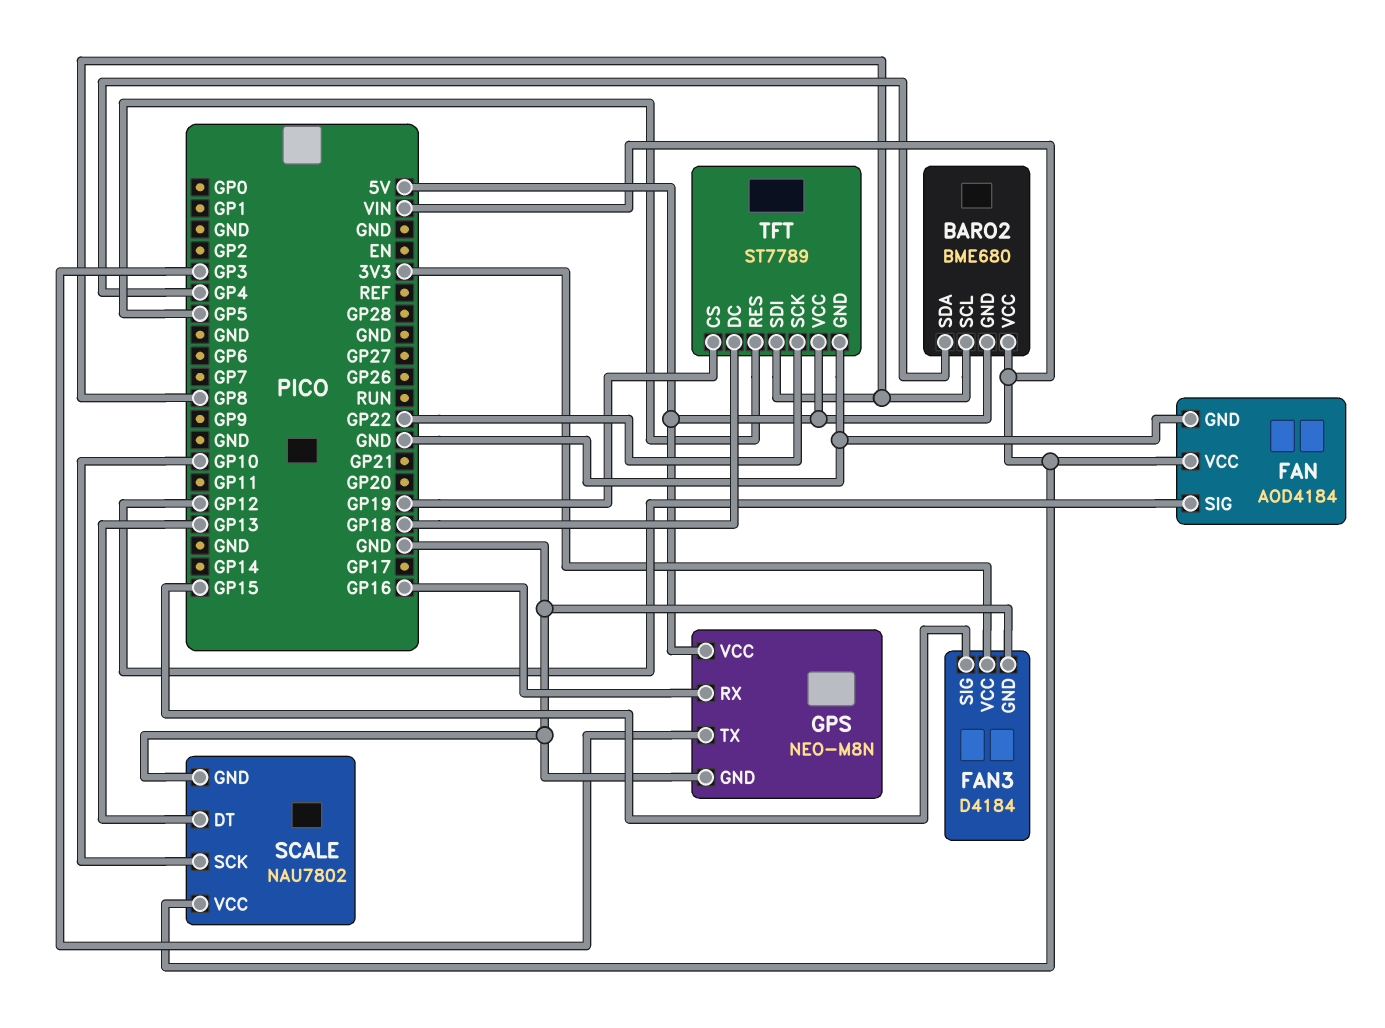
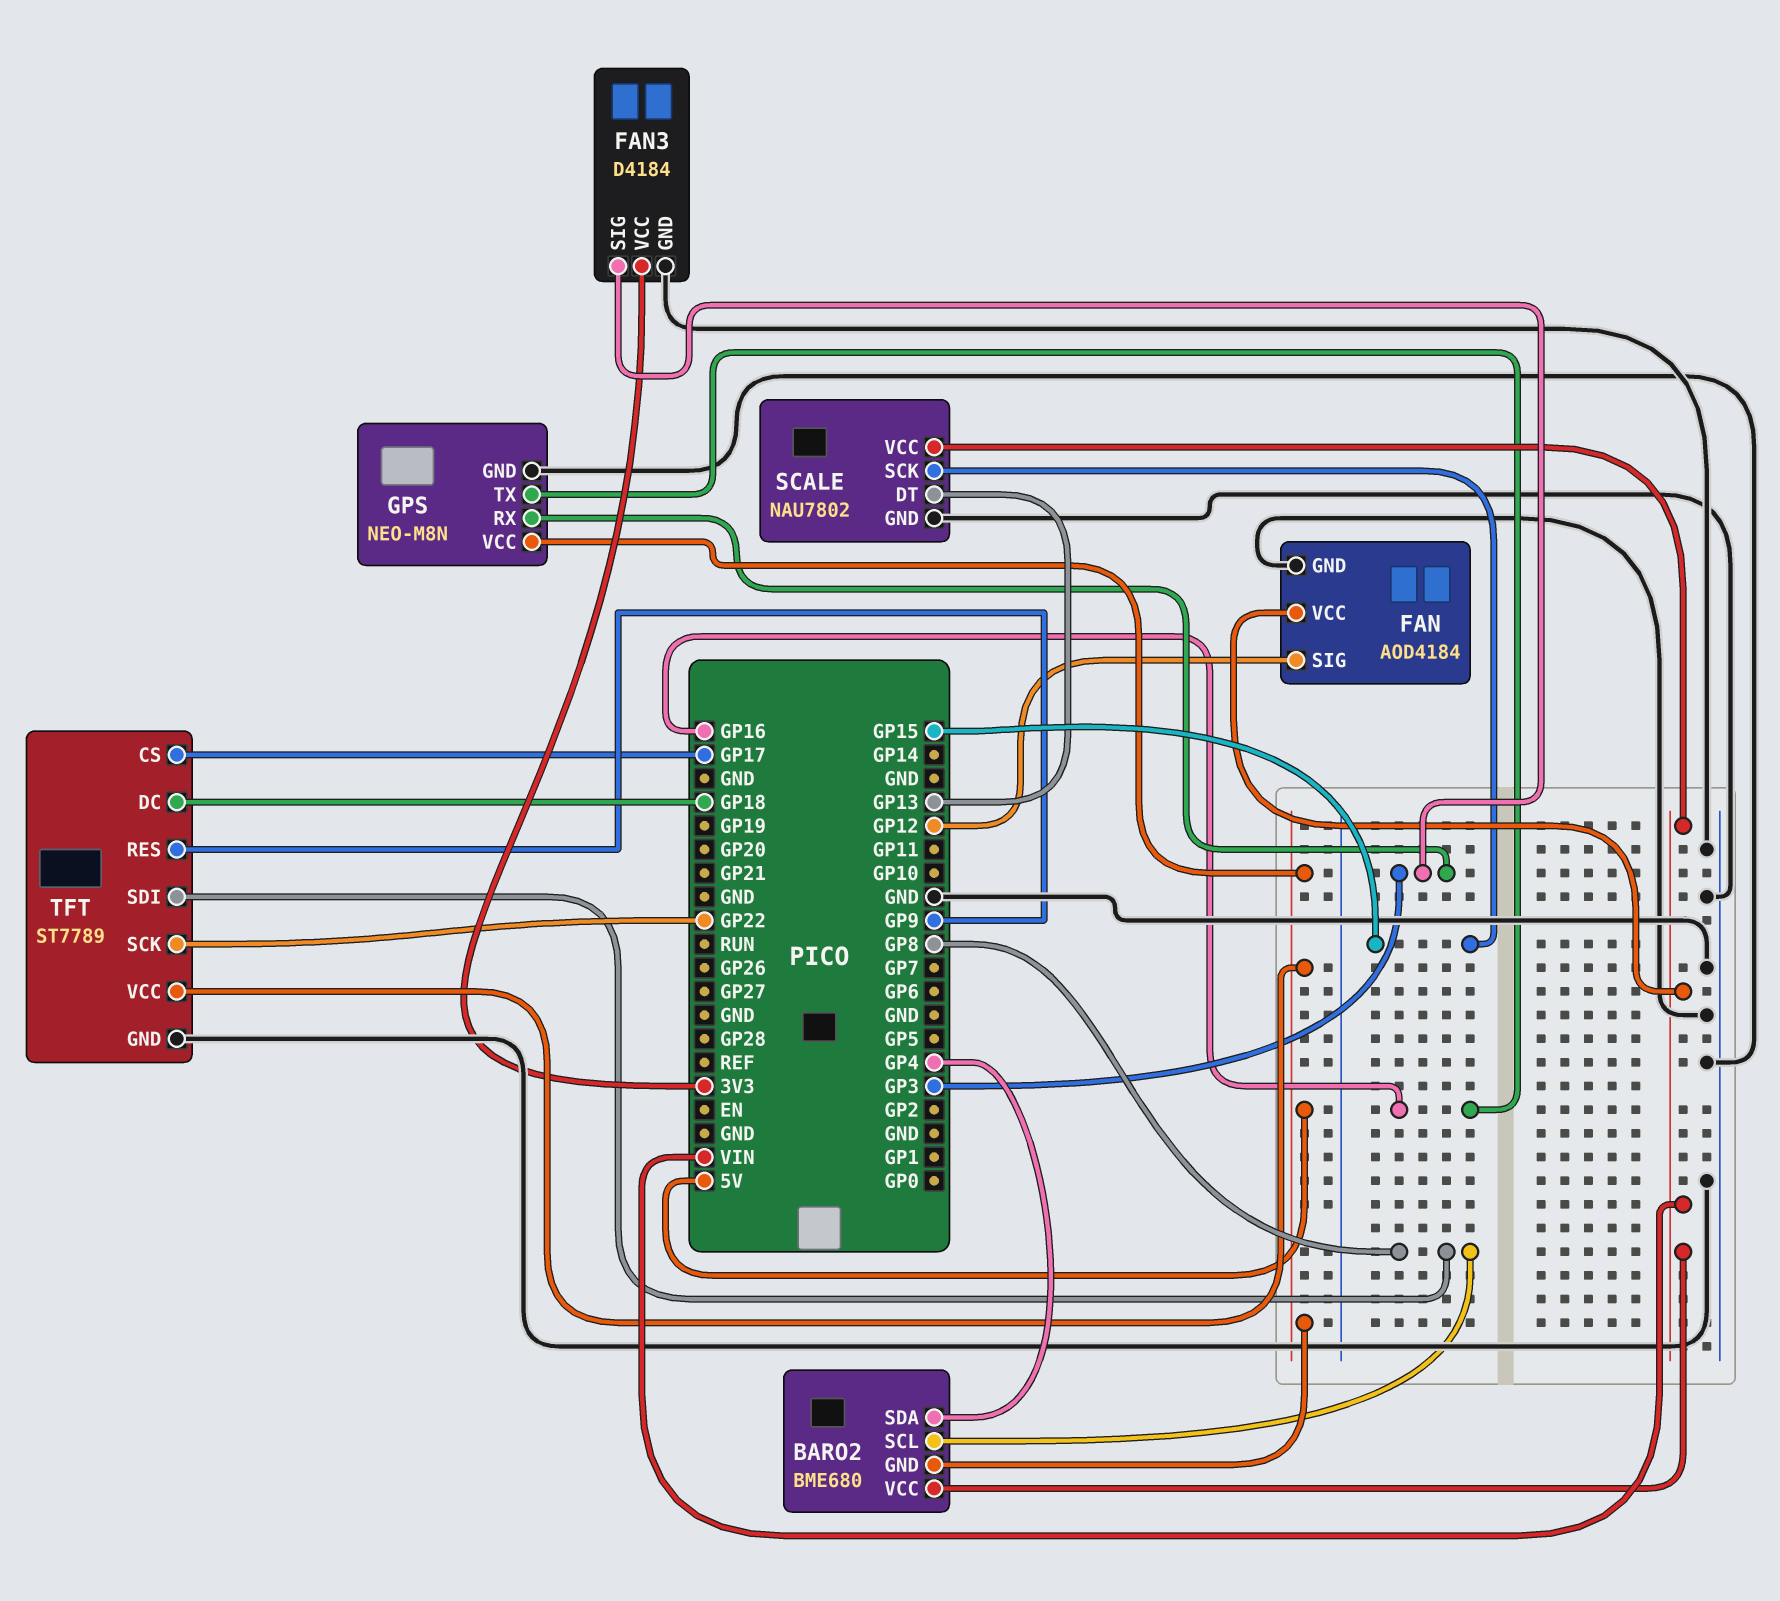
FAN3 pin SIG: GP15 -> GP3
GPS pin RX: GP16 -> GP3
GPS pin TX: GP3 -> GP16
SCALE pin SCK: GP10 -> GP15
TFT pin CS: GP19 -> GP17
TFT pin RES: GP5 -> GP9

